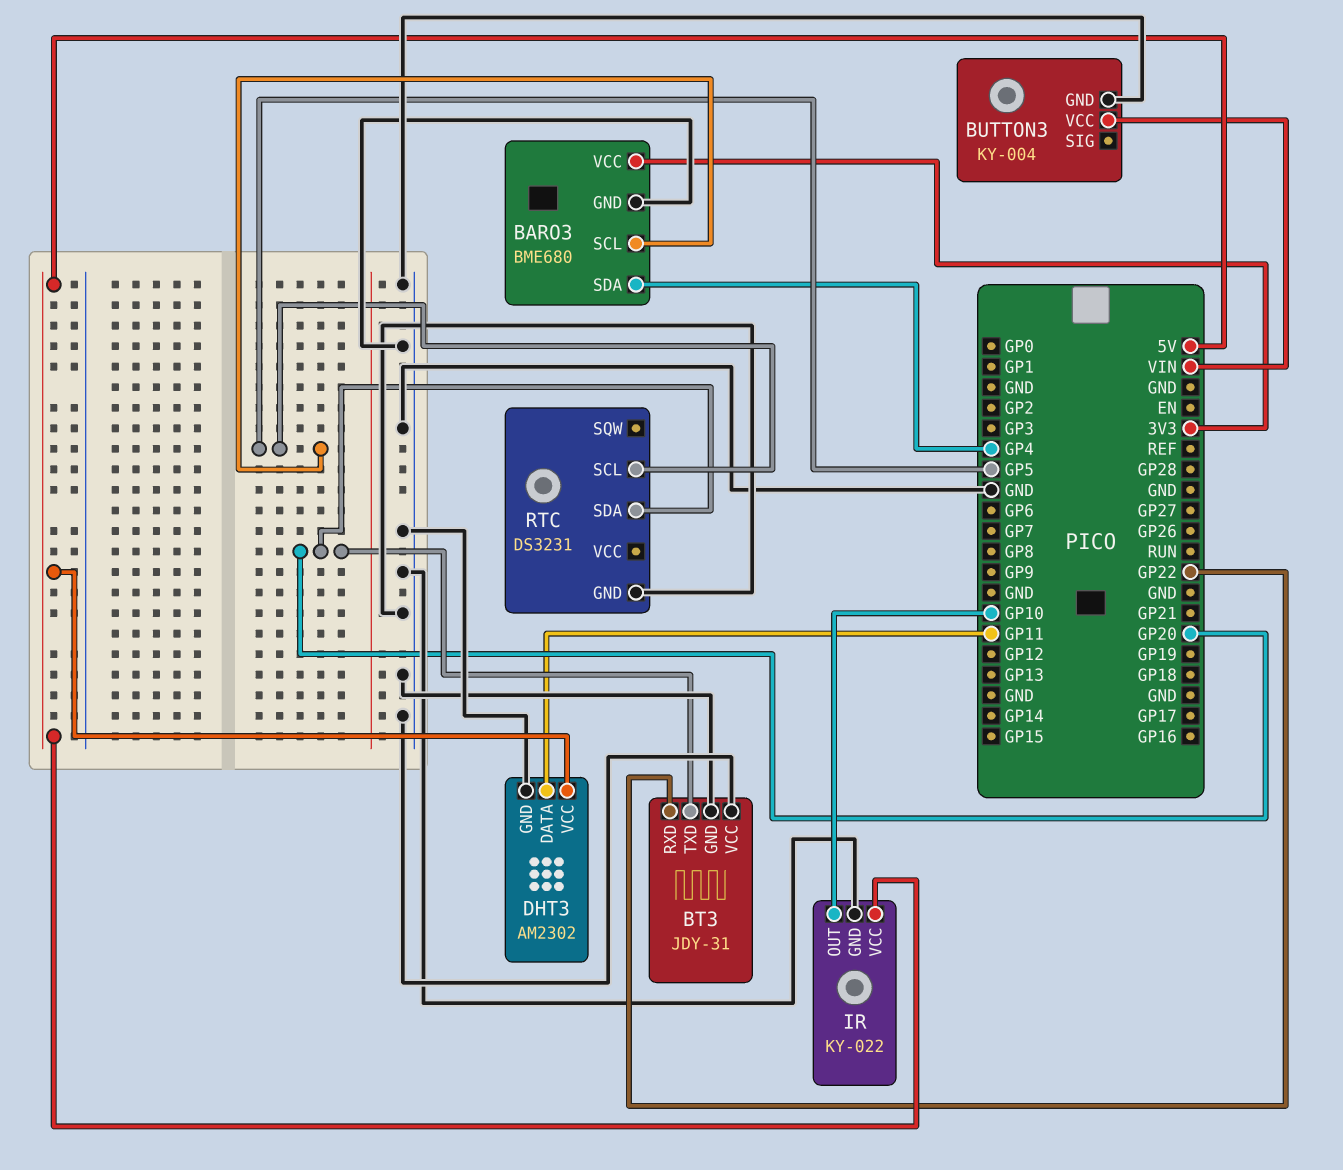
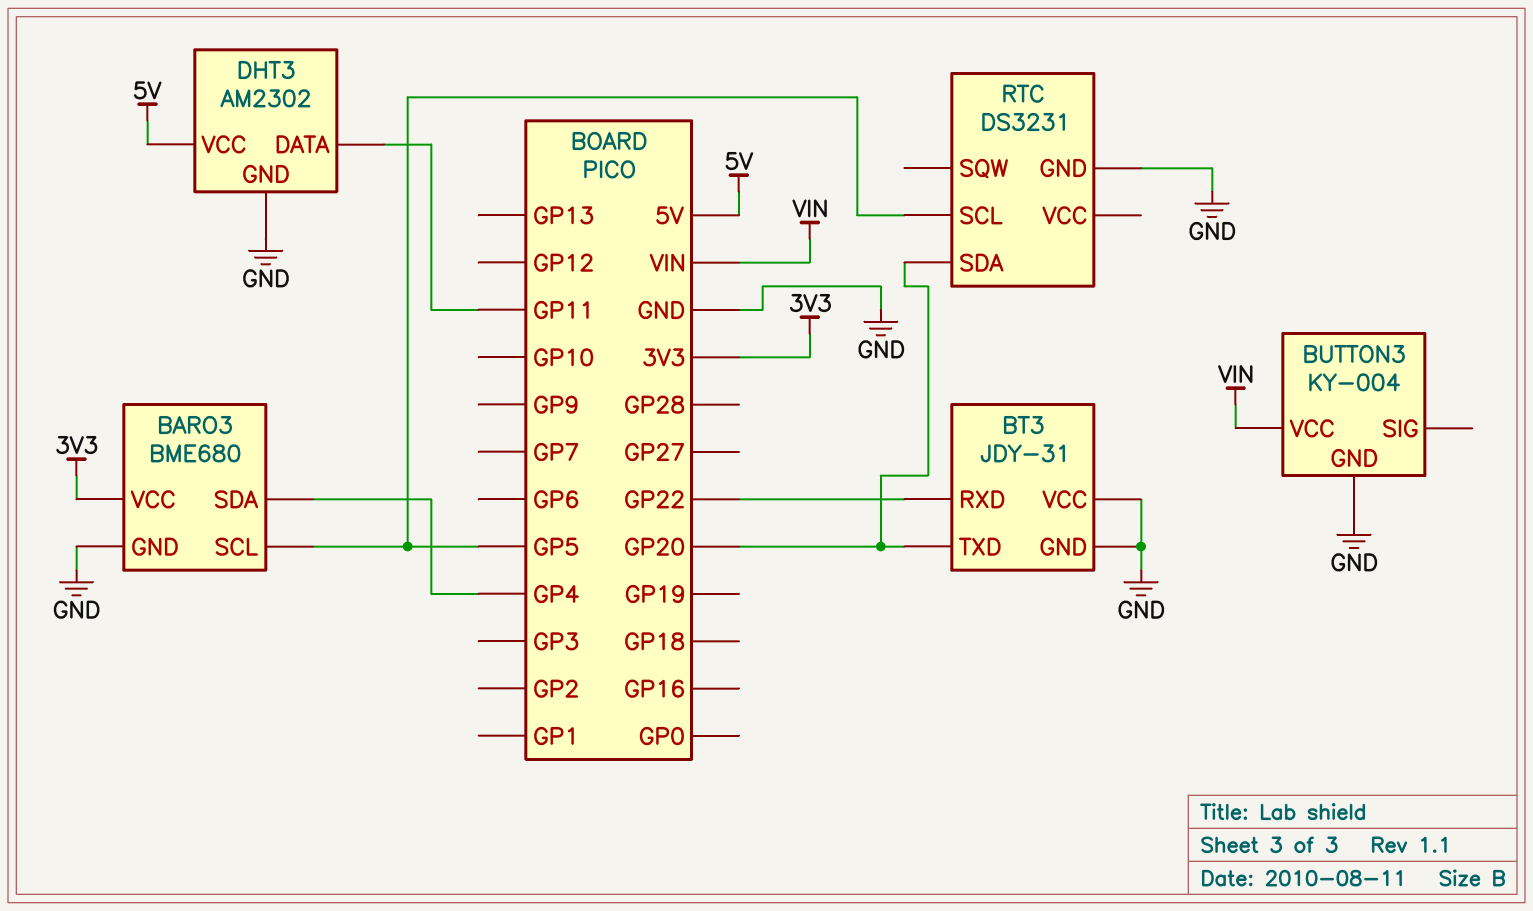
IR: KY-022 -> none
IR pin GND: GND -> none
IR pin OUT: GP10 -> none
IR pin VCC: 5V -> none

